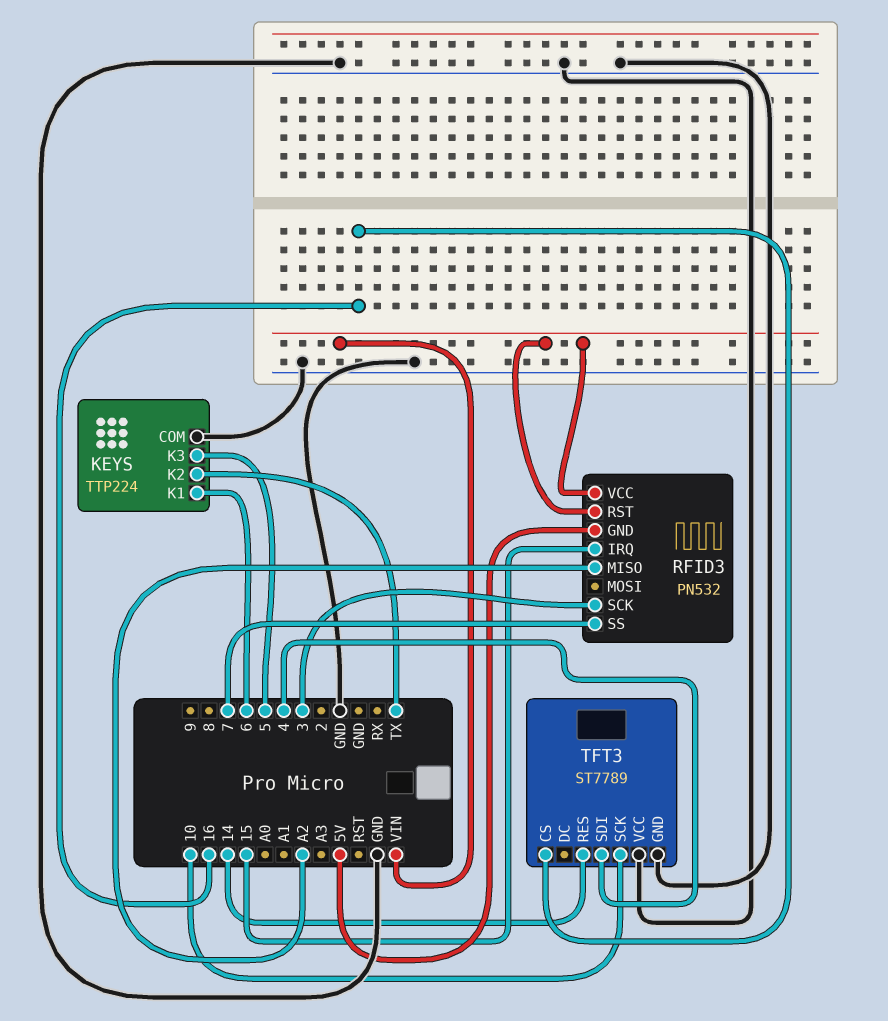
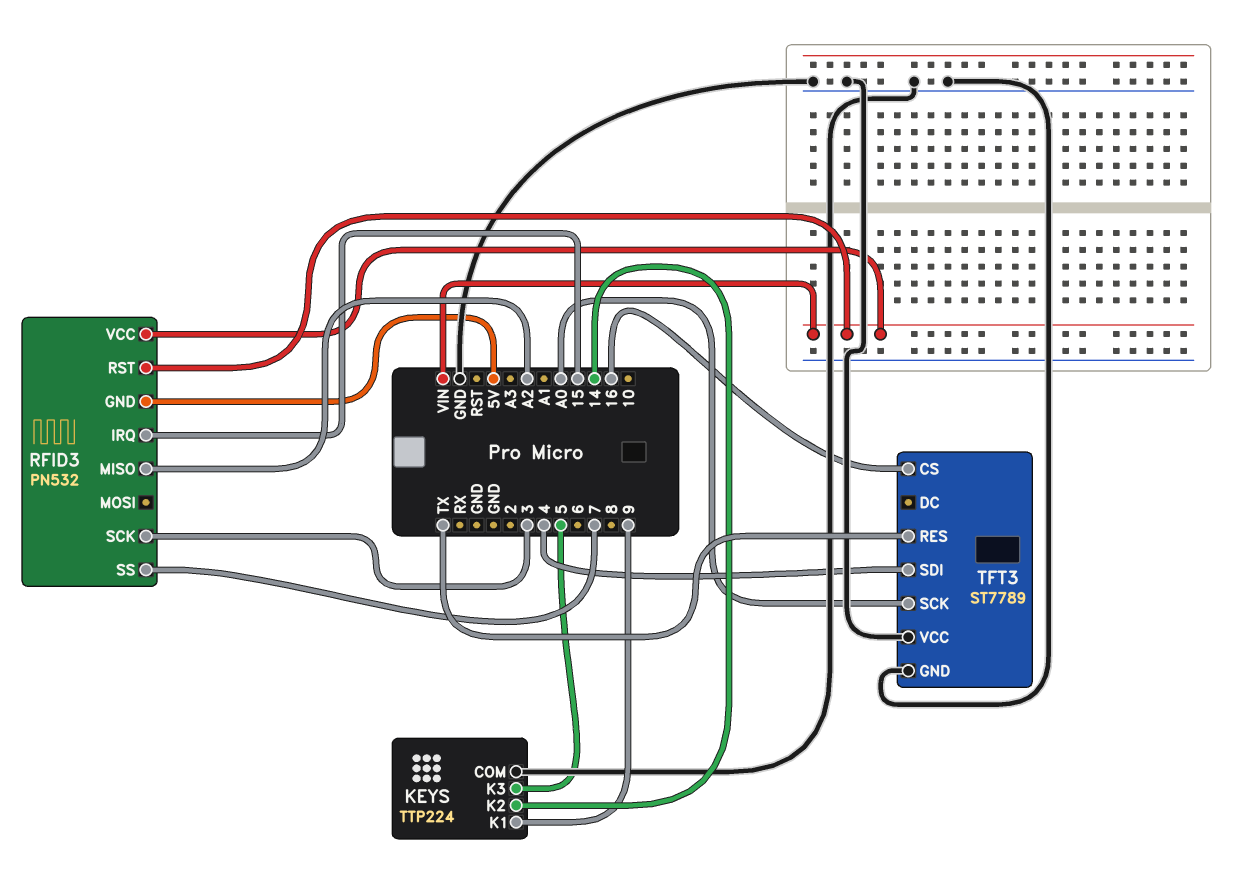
KEYS pin K1: 6 -> 9
KEYS pin K2: TX -> 14
TFT3 pin RES: 14 -> TX
TFT3 pin SCK: 10 -> A0

